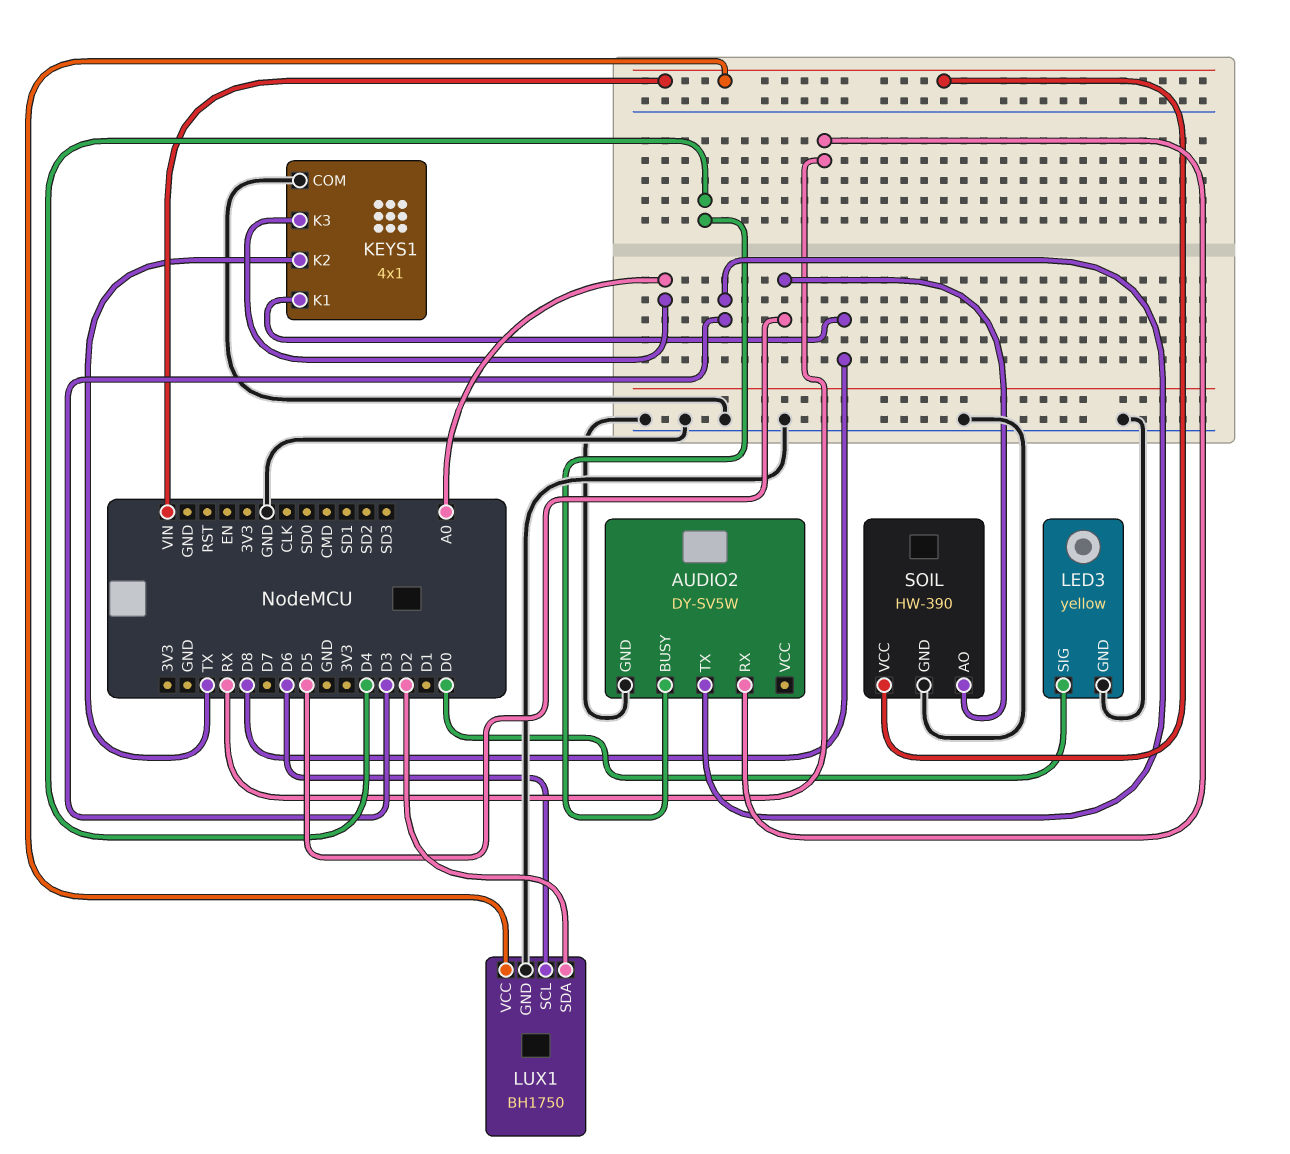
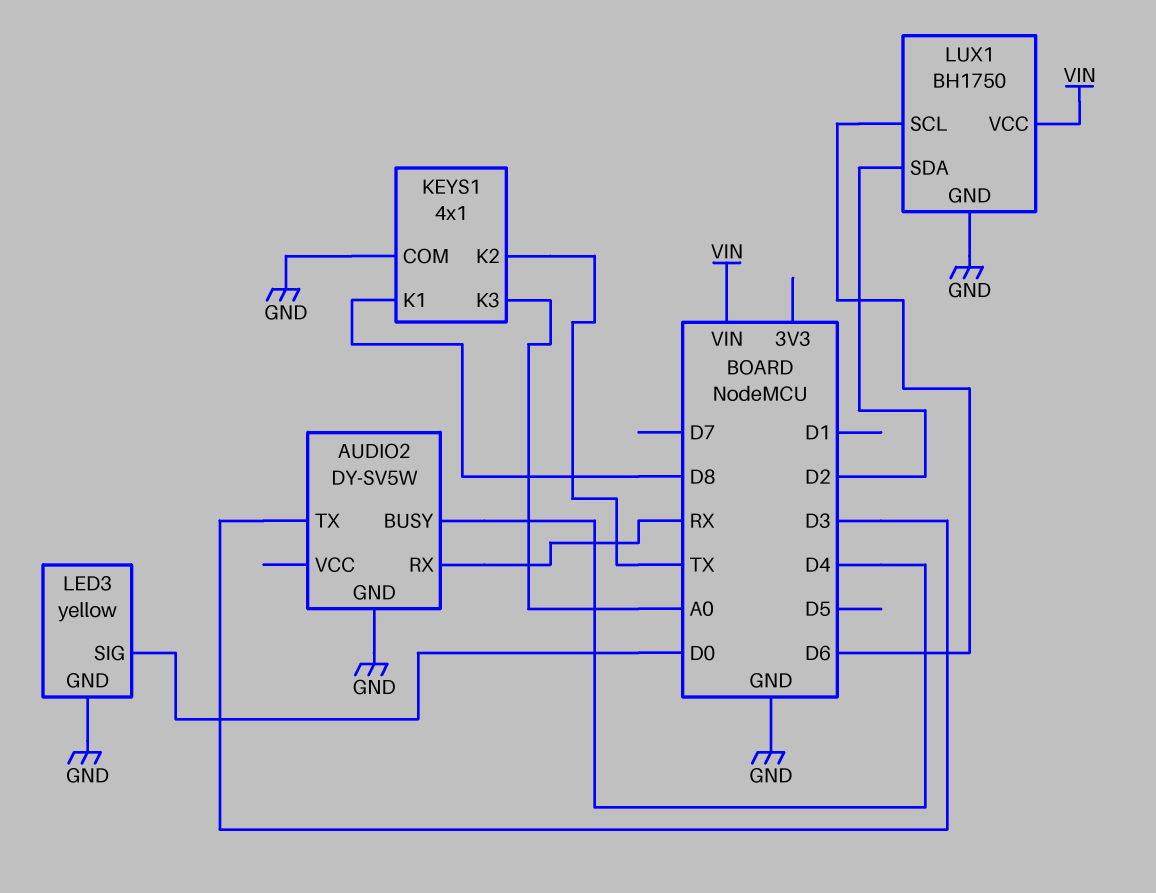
SOIL: HW-390 -> none
SOIL pin AO: D5 -> none
SOIL pin GND: GND -> none
SOIL pin VCC: VIN -> none

